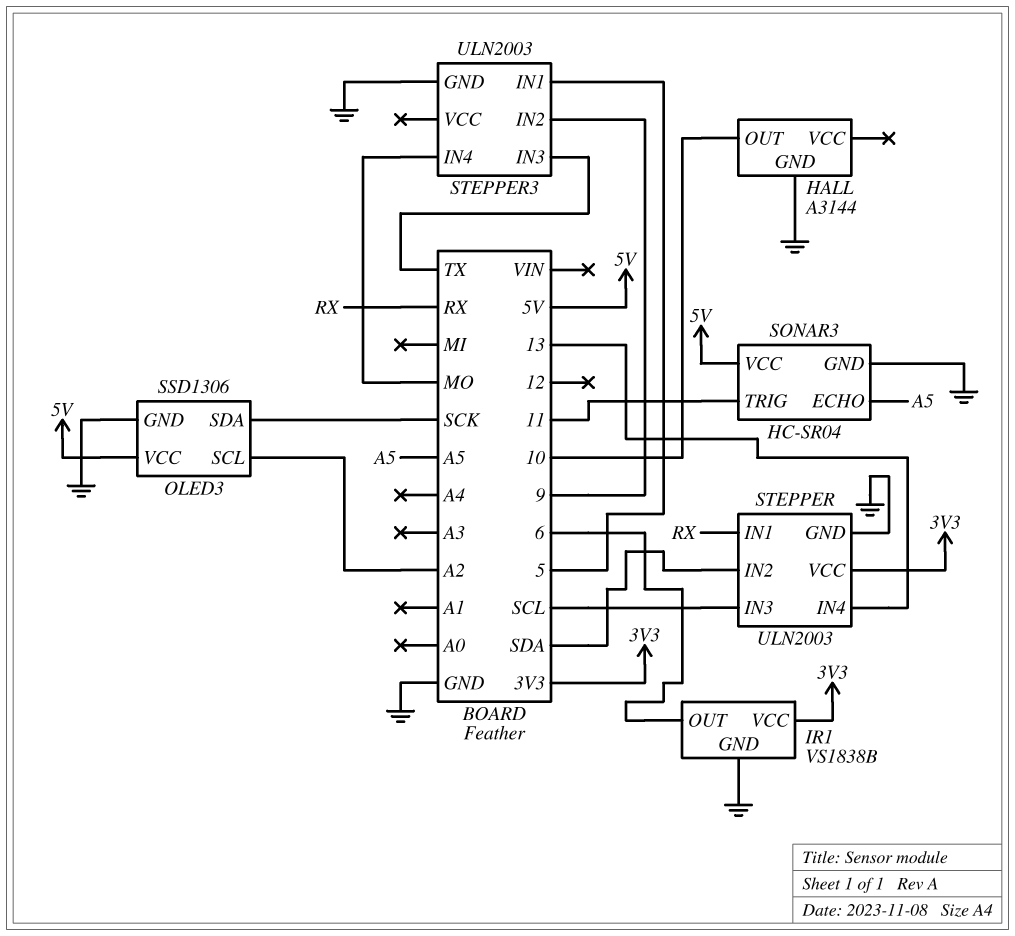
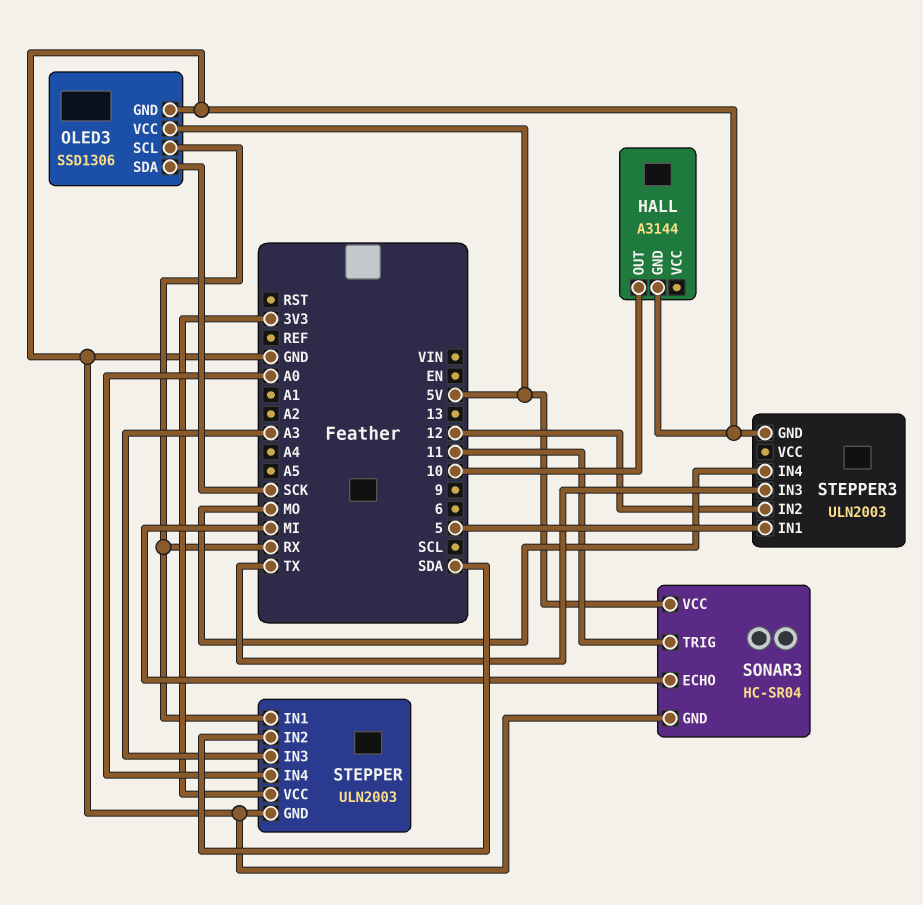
IR1: VS1838B -> none
IR1 pin GND: GND -> none
IR1 pin OUT: 6 -> none
IR1 pin VCC: 3V3 -> none
OLED3 pin SCL: A2 -> RX
SONAR3 pin ECHO: A5 -> MI
STEPPER pin IN3: SCL -> A3
STEPPER pin IN4: 13 -> A0
STEPPER3 pin IN2: 9 -> 12

